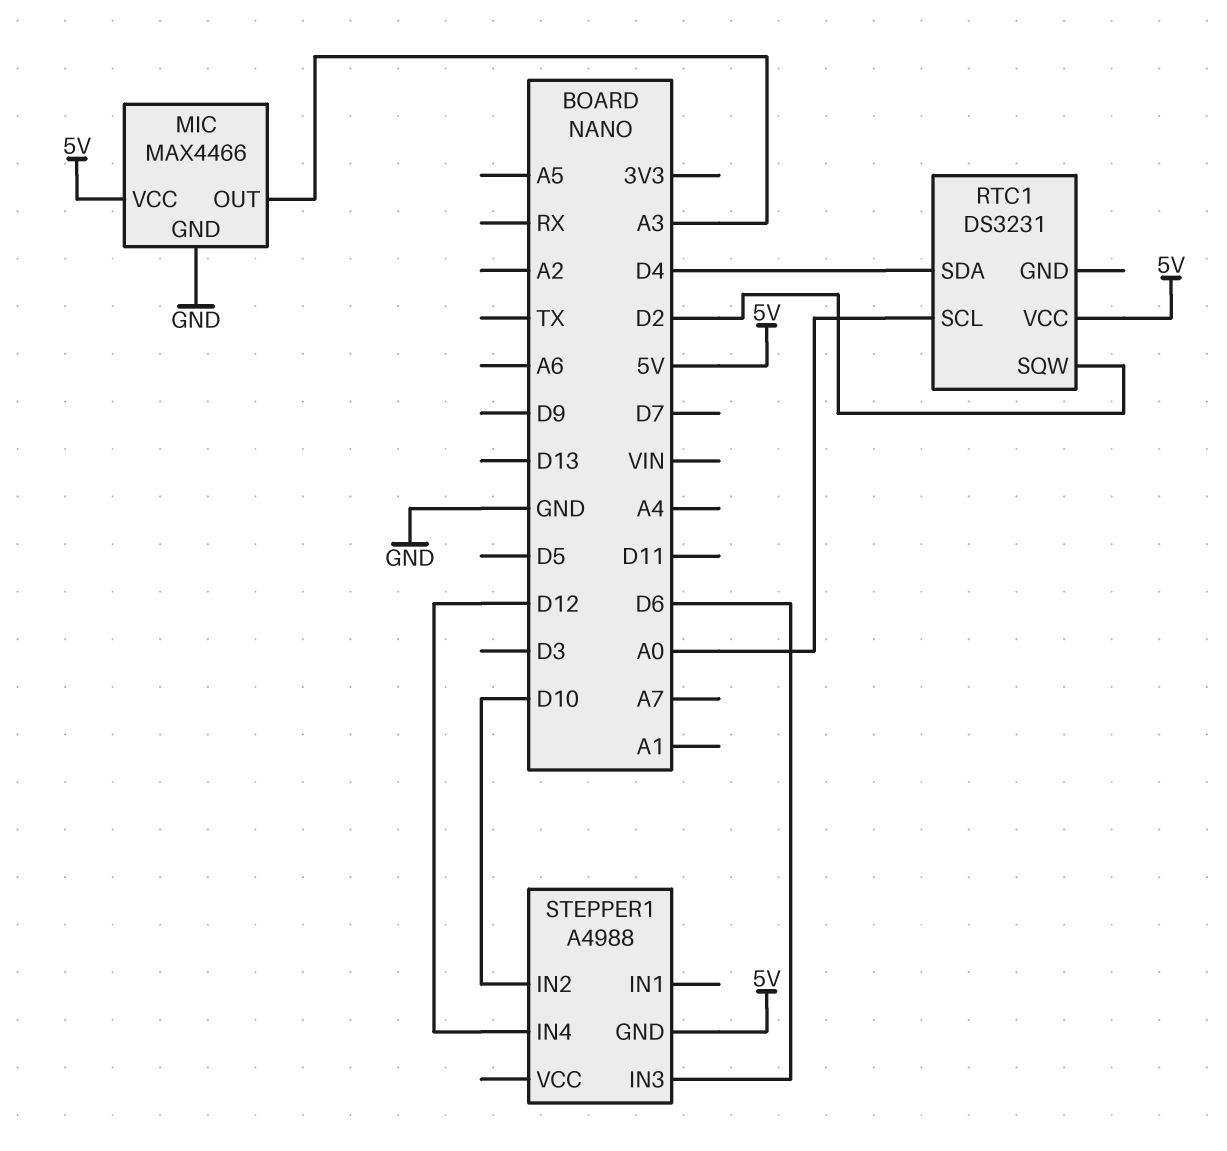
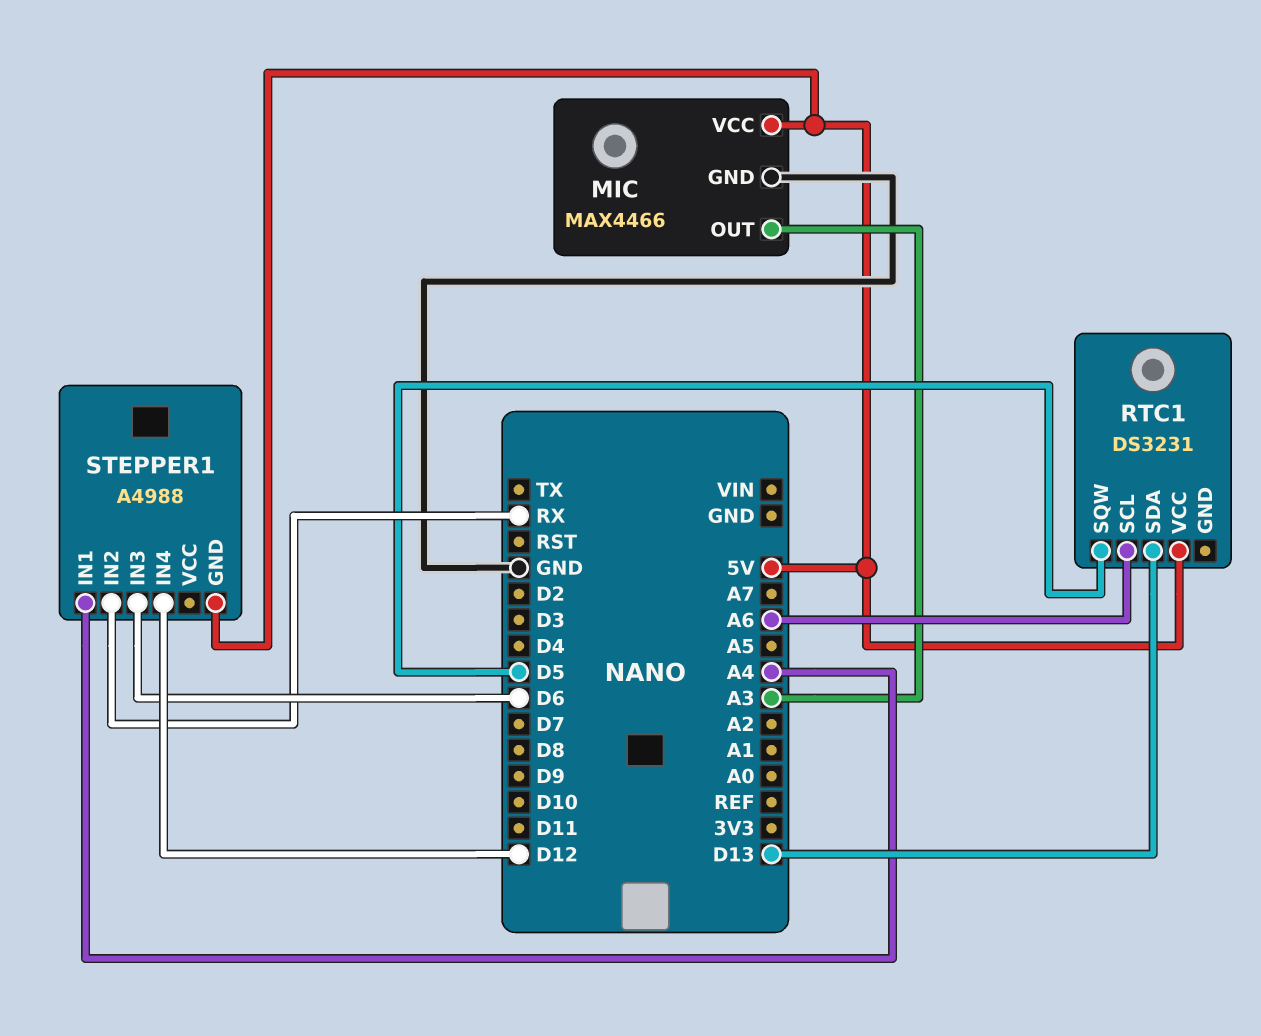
RTC1 pin SCL: A0 -> A6
RTC1 pin SDA: D4 -> D13
RTC1 pin SQW: D2 -> D5
STEPPER1 pin IN1: none -> A4
STEPPER1 pin IN2: D10 -> RX

